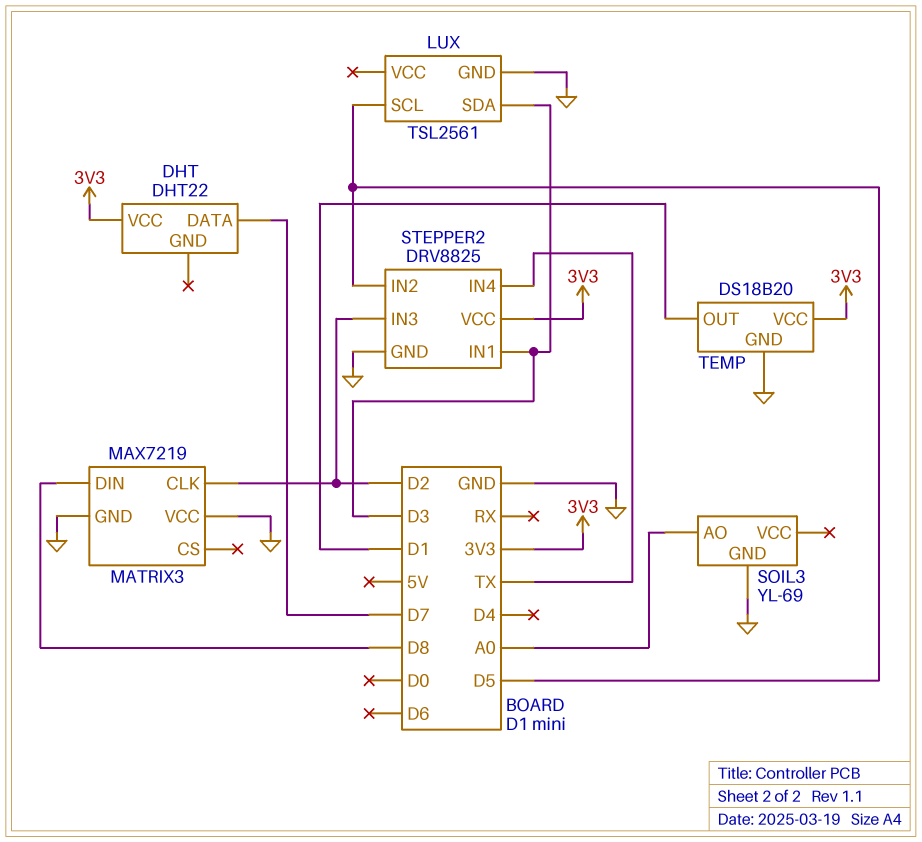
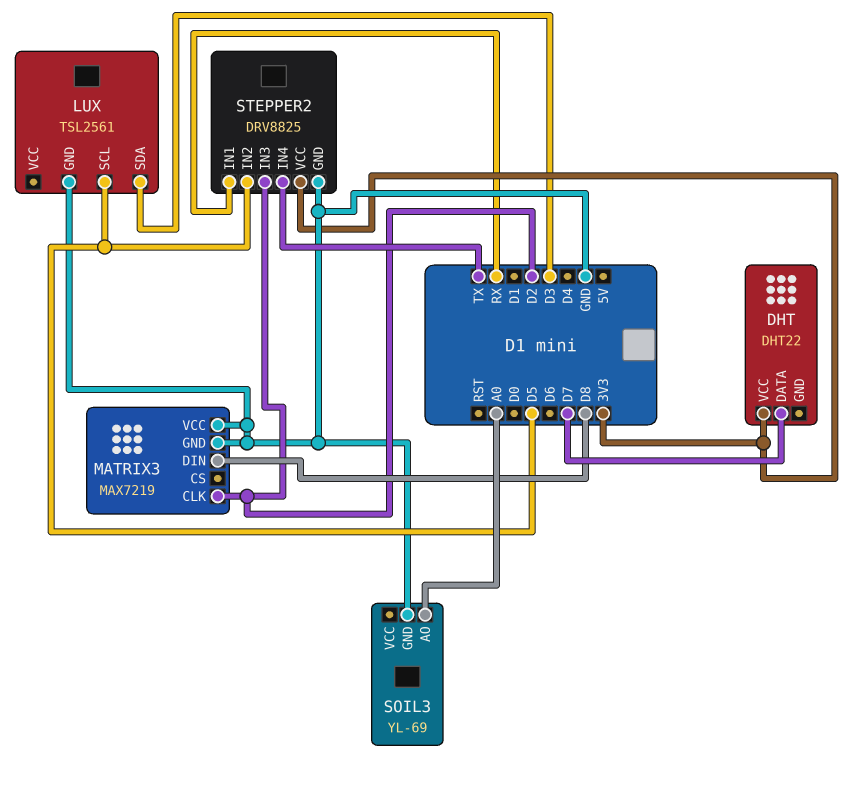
STEPPER2 pin IN1: D3 -> RX
TEMP: DS18B20 -> none
TEMP pin GND: GND -> none
TEMP pin OUT: D1 -> none
TEMP pin VCC: 3V3 -> none

